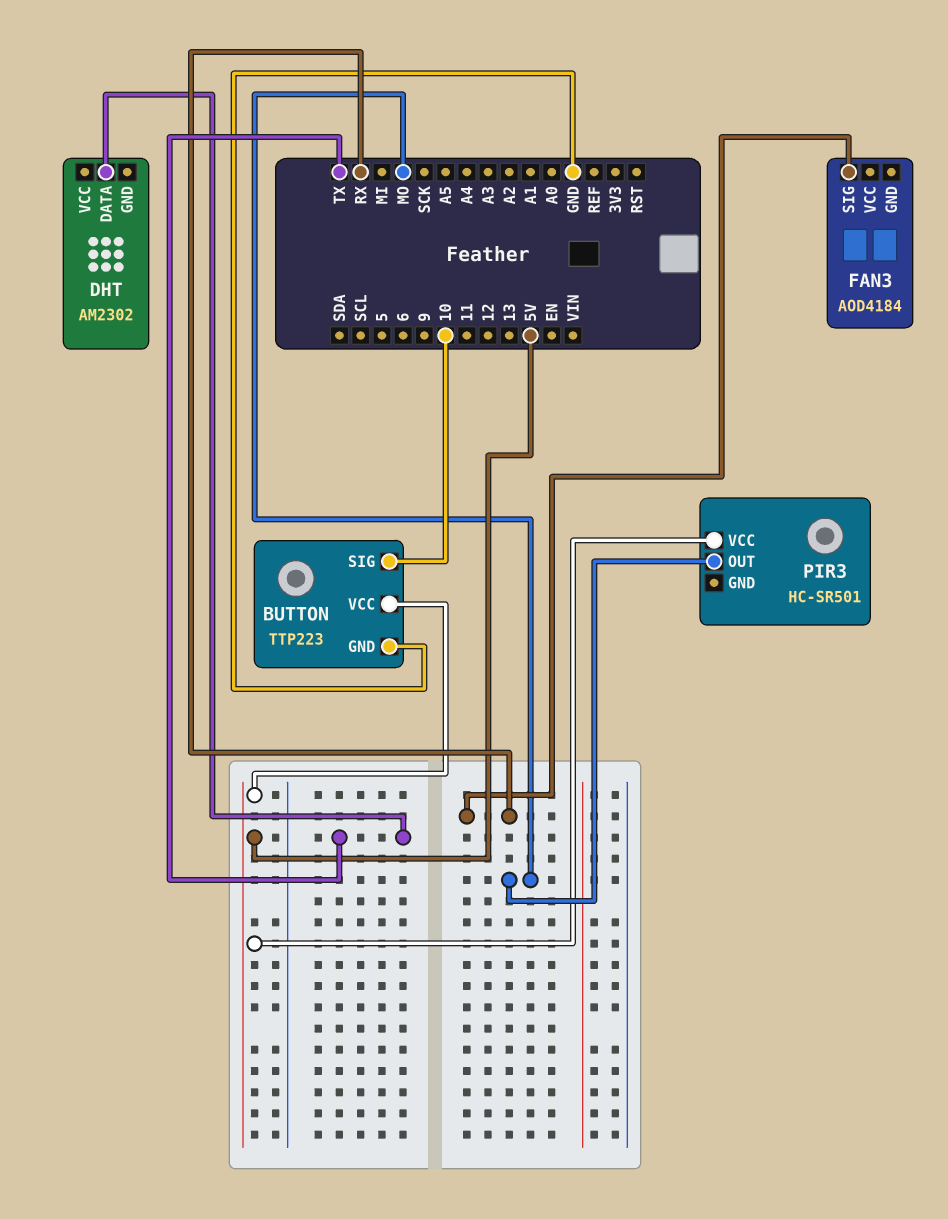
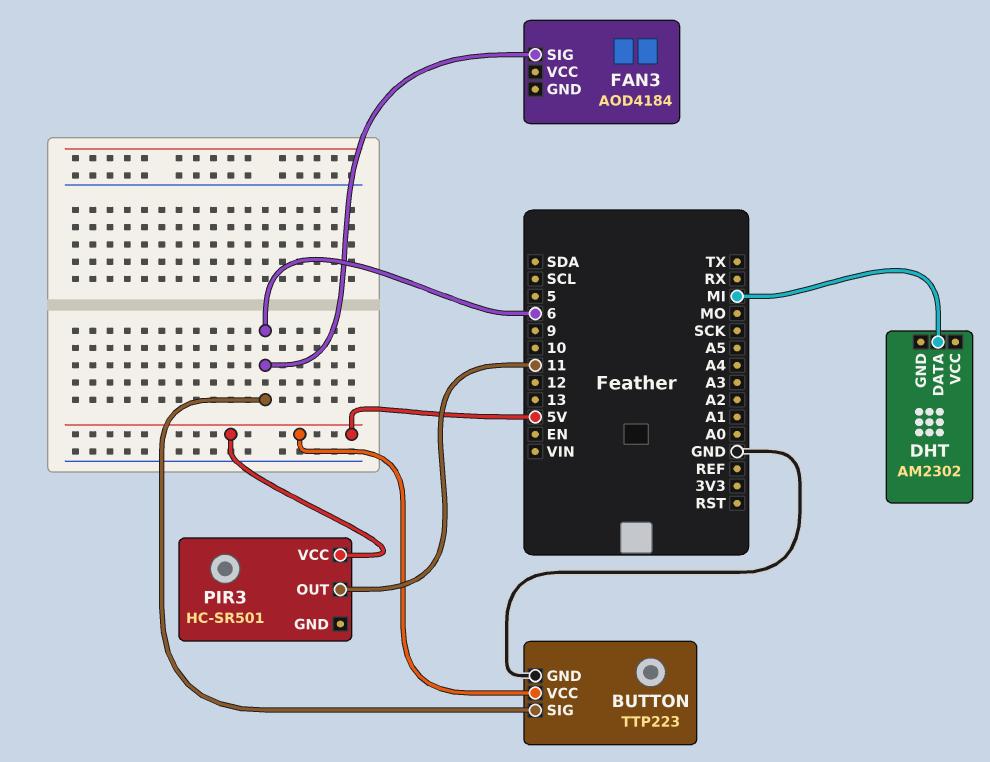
BUTTON pin SIG: 10 -> 6
DHT pin DATA: TX -> MI
FAN3 pin SIG: RX -> 6
PIR3 pin OUT: MO -> 11

